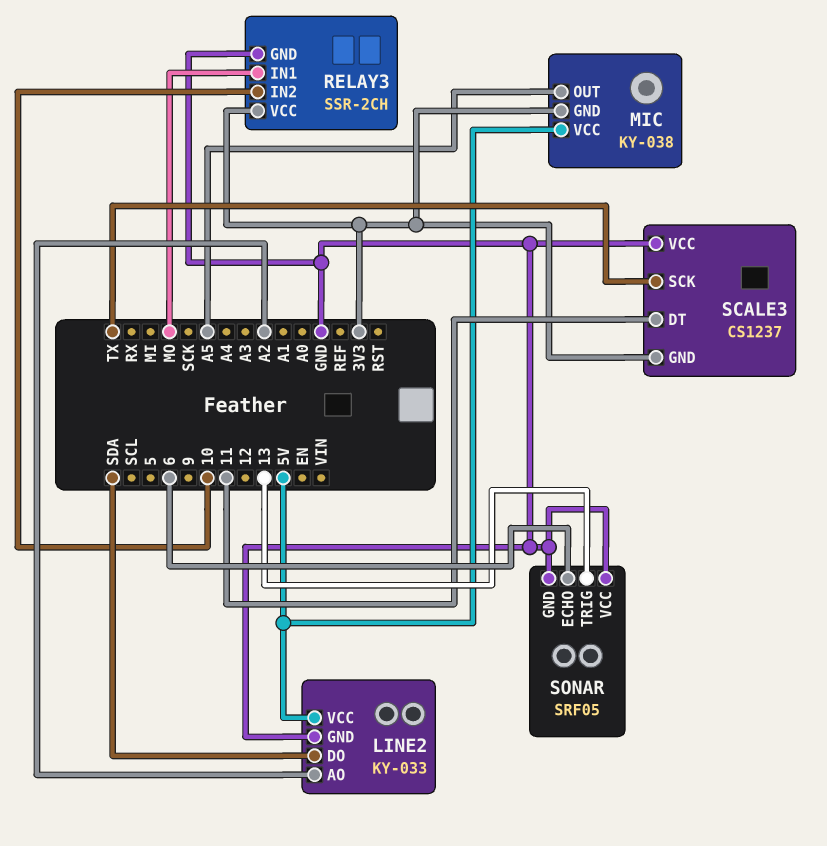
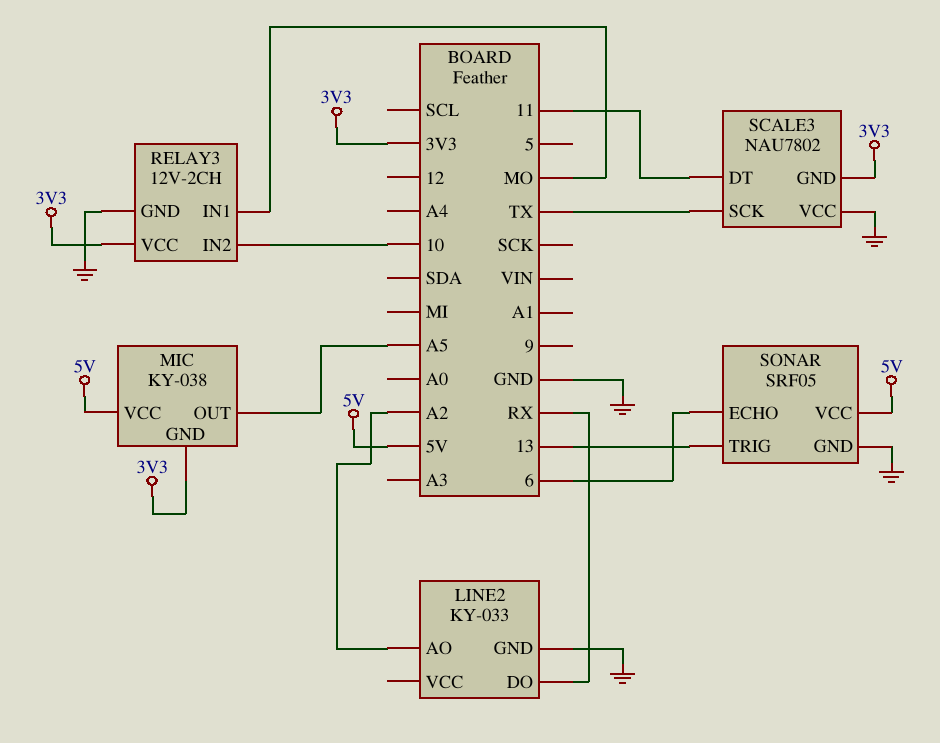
LINE2 pin DO: SDA -> RX
LINE2 pin VCC: 5V -> none
RELAY3: SSR-2CH -> 12V-2CH
SCALE3: CS1237 -> NAU7802
SONAR pin VCC: GND -> 5V

